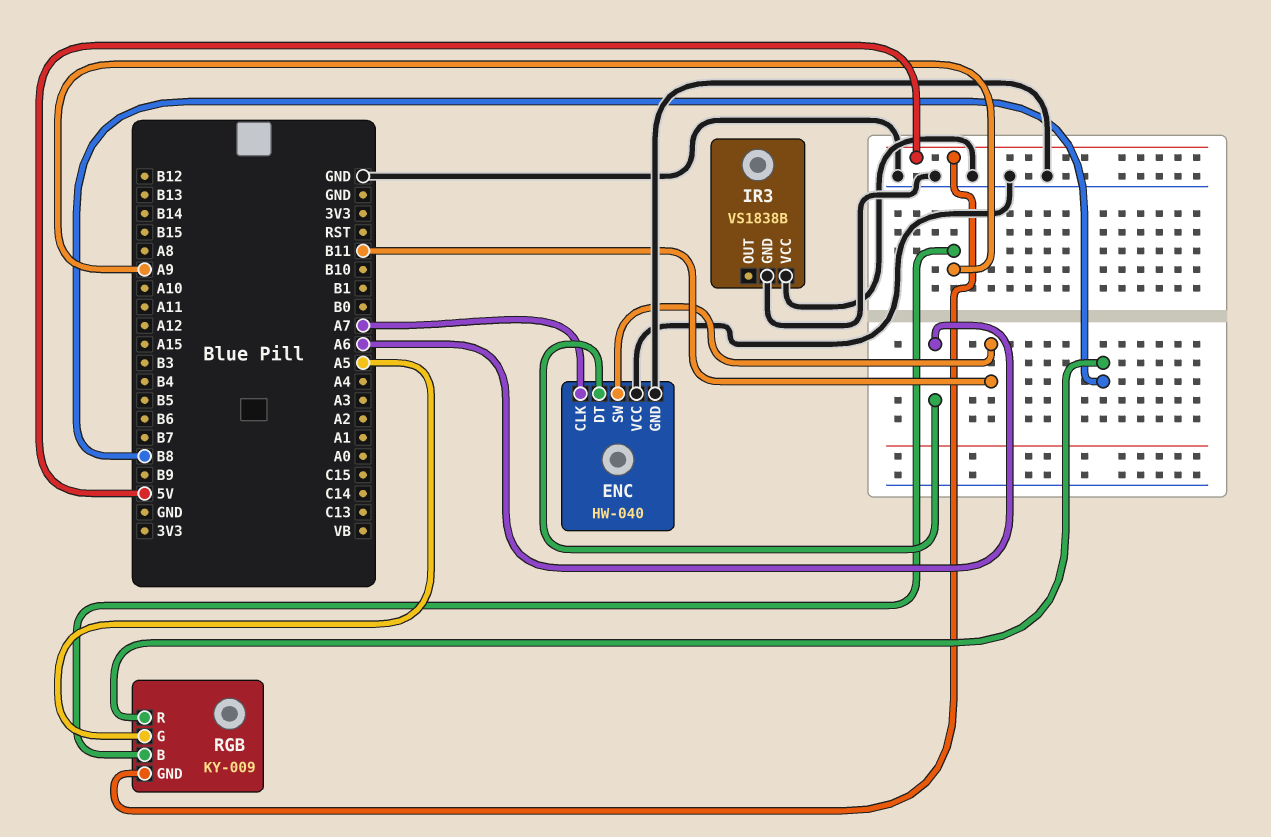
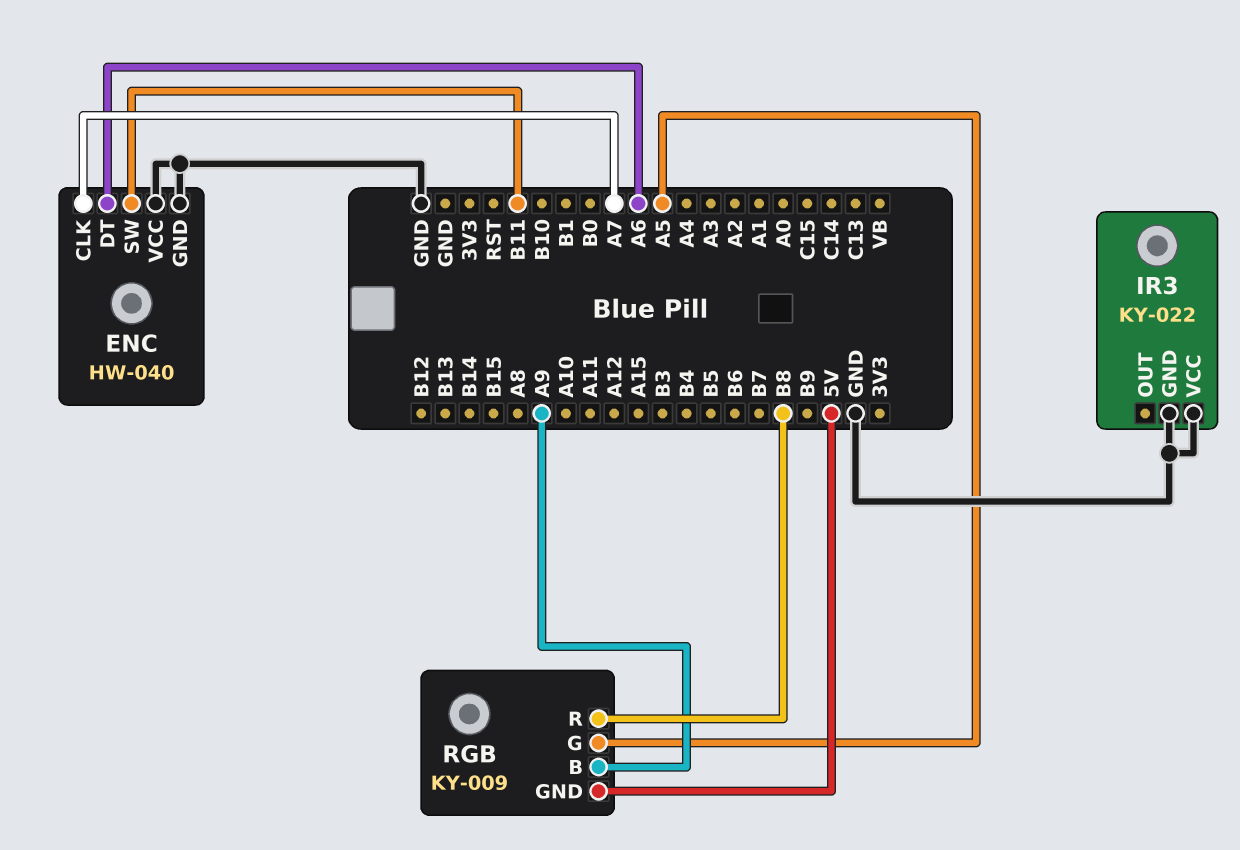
IR3: VS1838B -> KY-022

